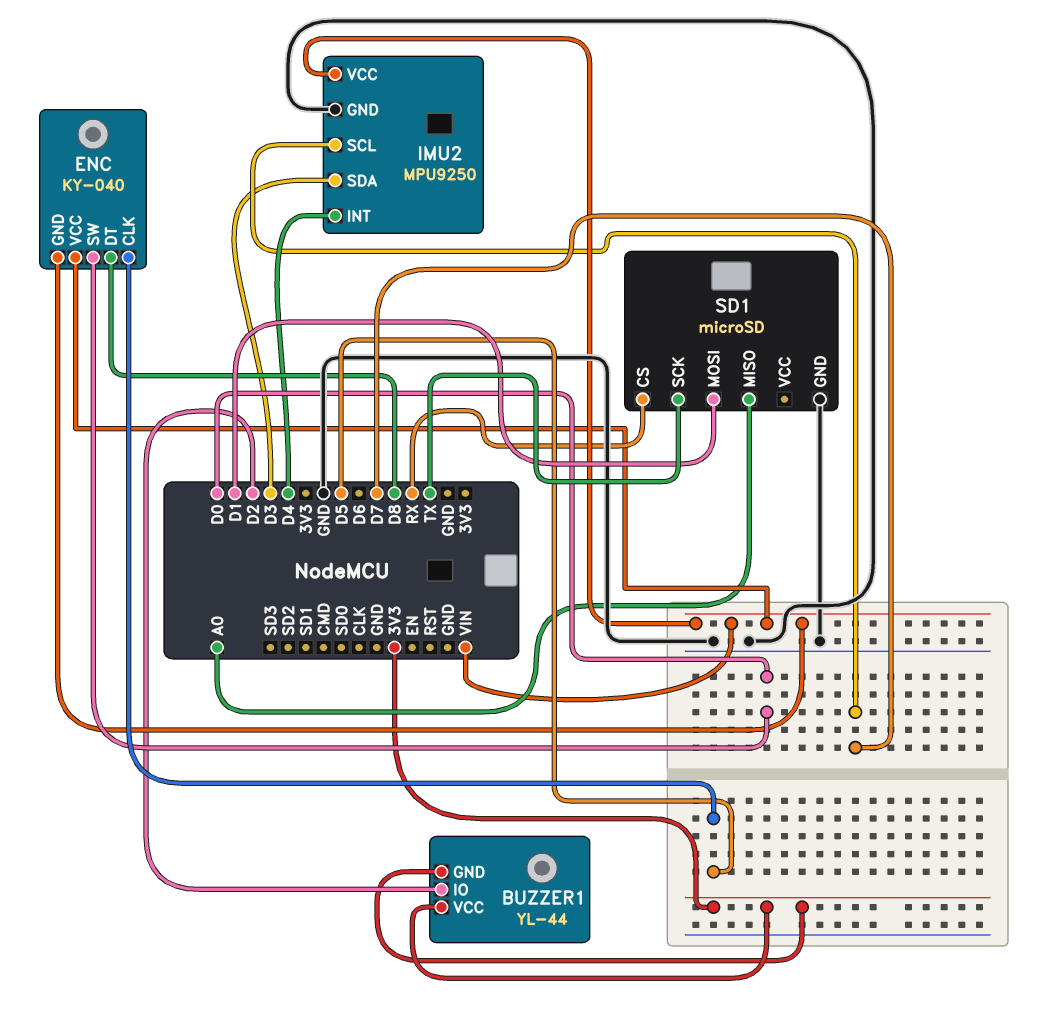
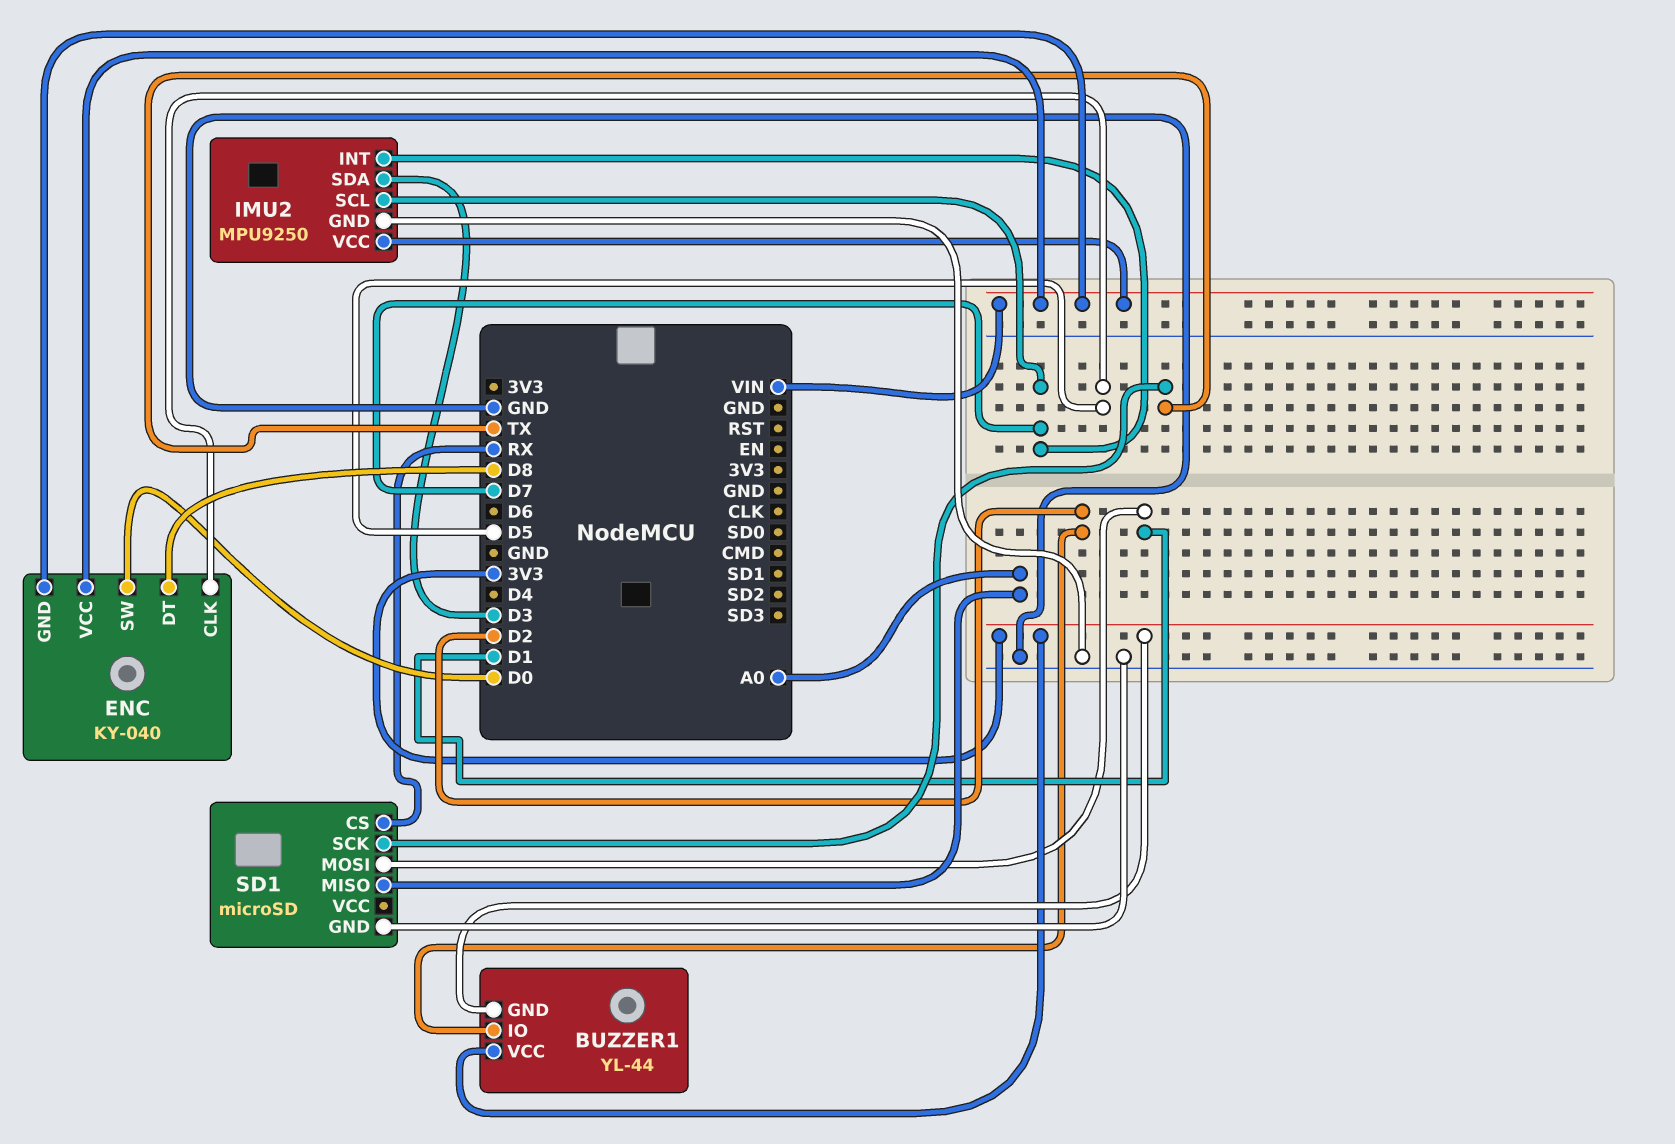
IMU2 pin INT: D4 -> D7

